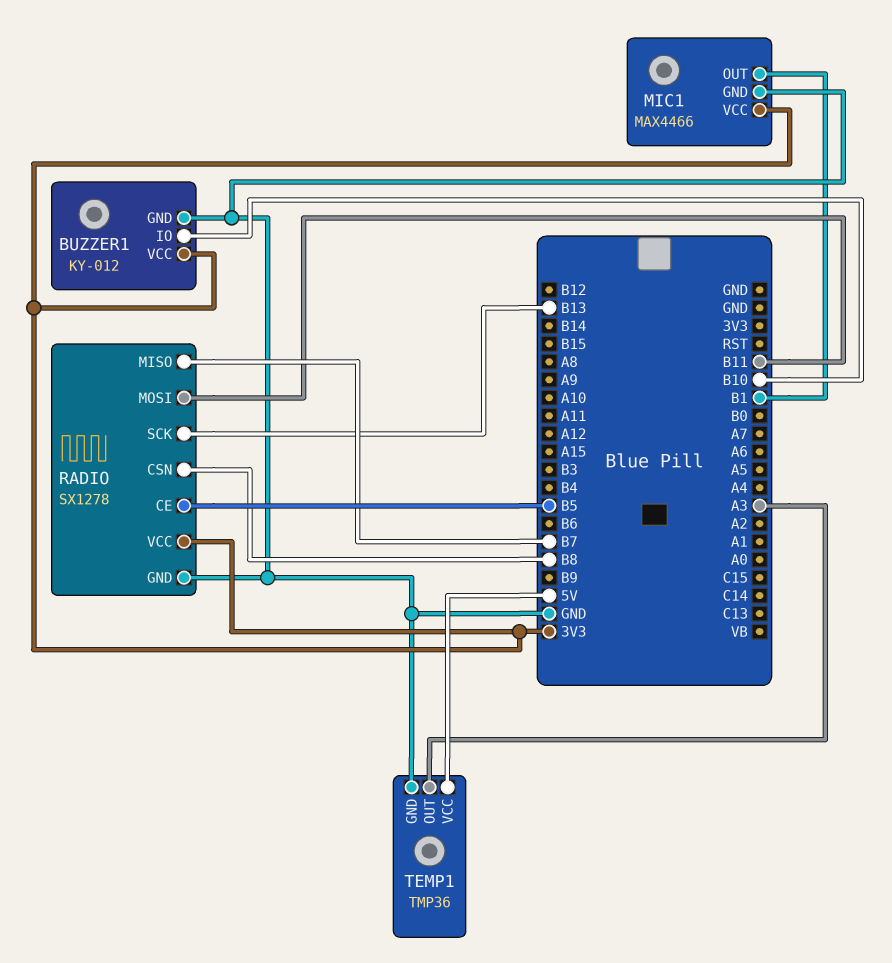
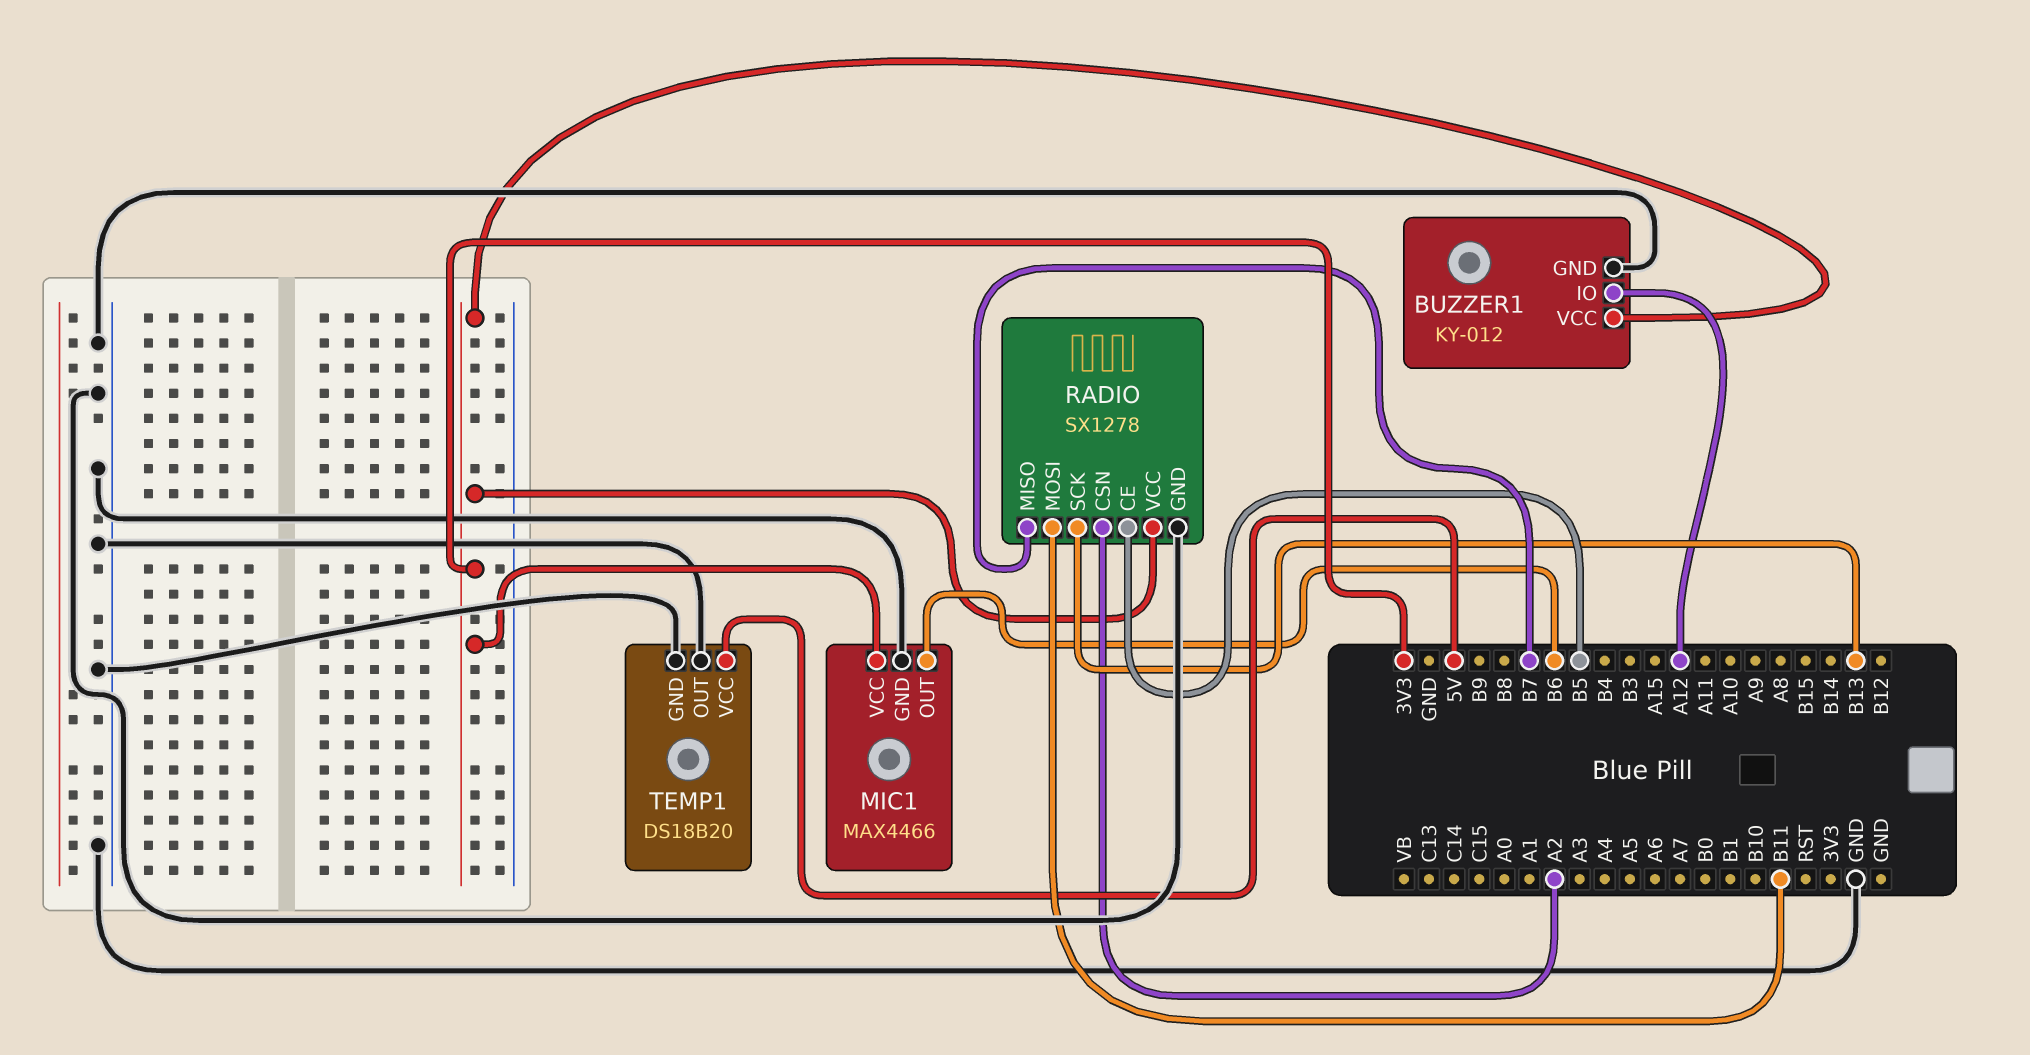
BUZZER1 pin IO: B10 -> A12
MIC1 pin OUT: B1 -> B6
RADIO pin CSN: B8 -> A2
TEMP1: TMP36 -> DS18B20
TEMP1 pin OUT: A3 -> GND

